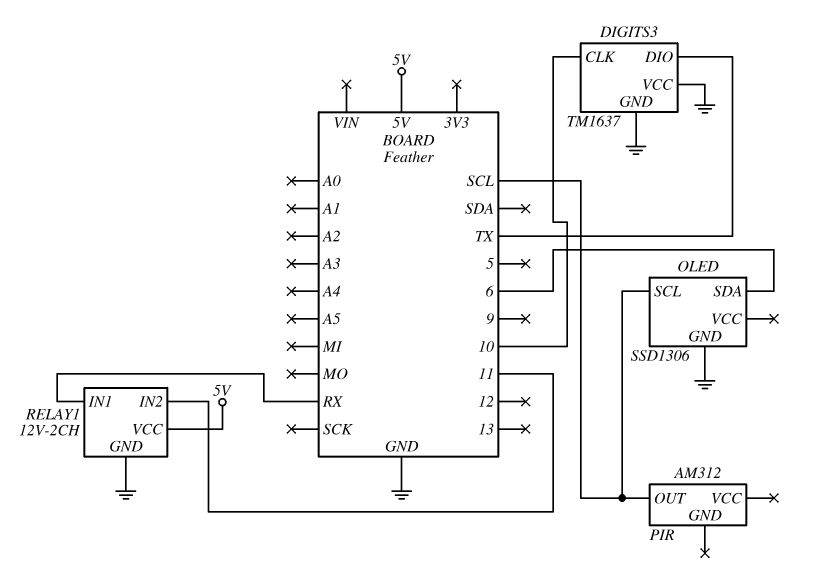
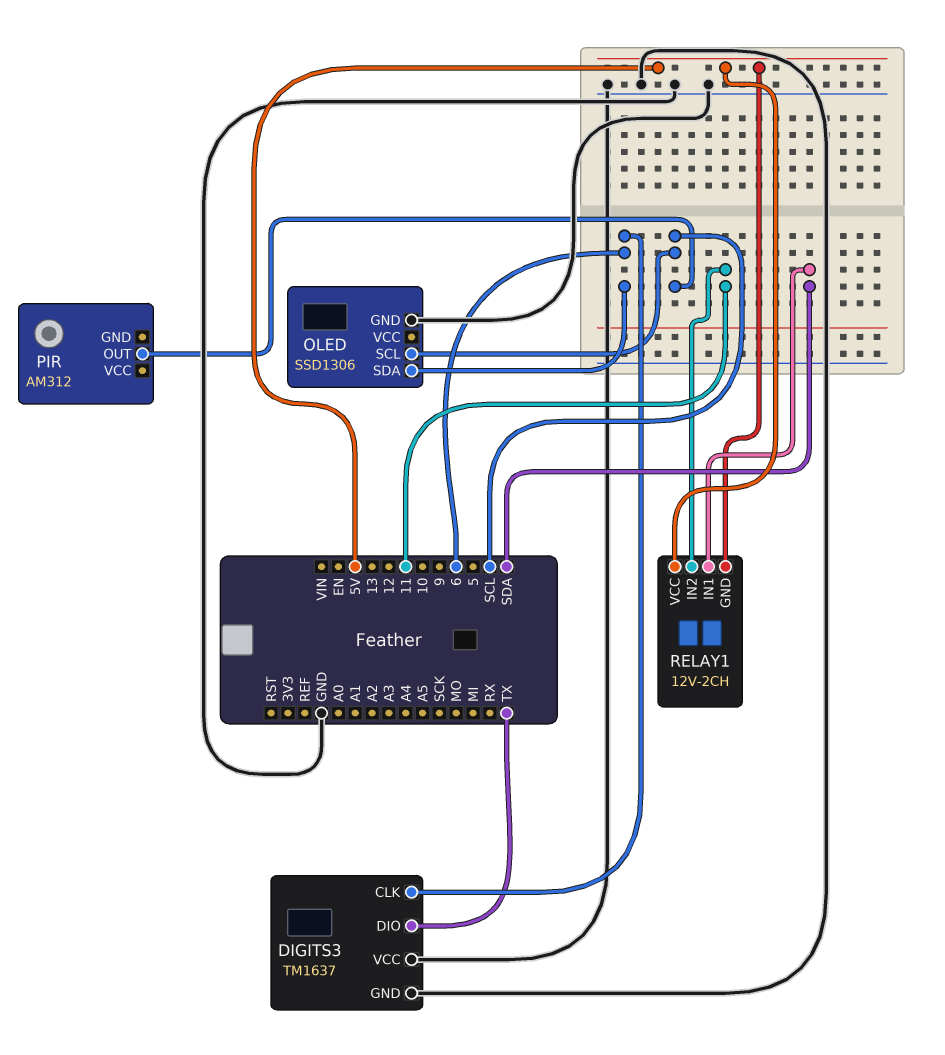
DIGITS3 pin CLK: 10 -> 6
RELAY1 pin GND: GND -> 5V
RELAY1 pin IN1: RX -> SDA

